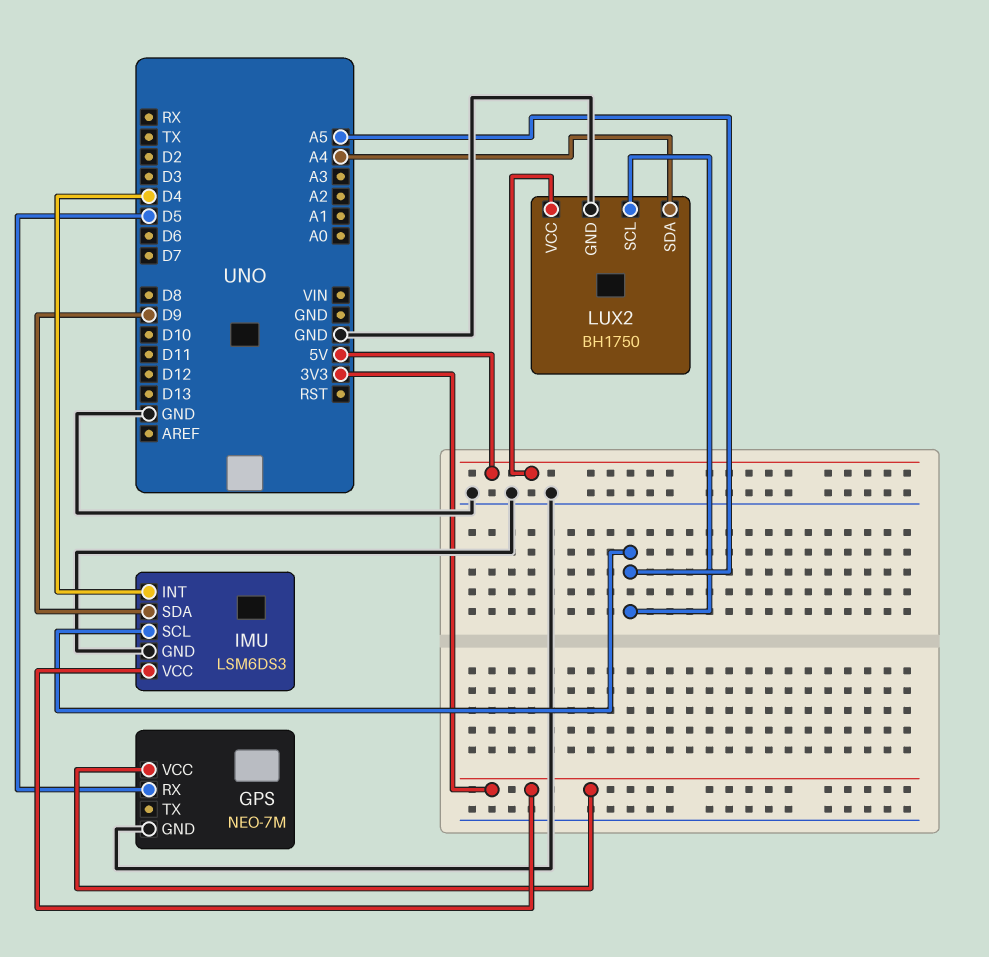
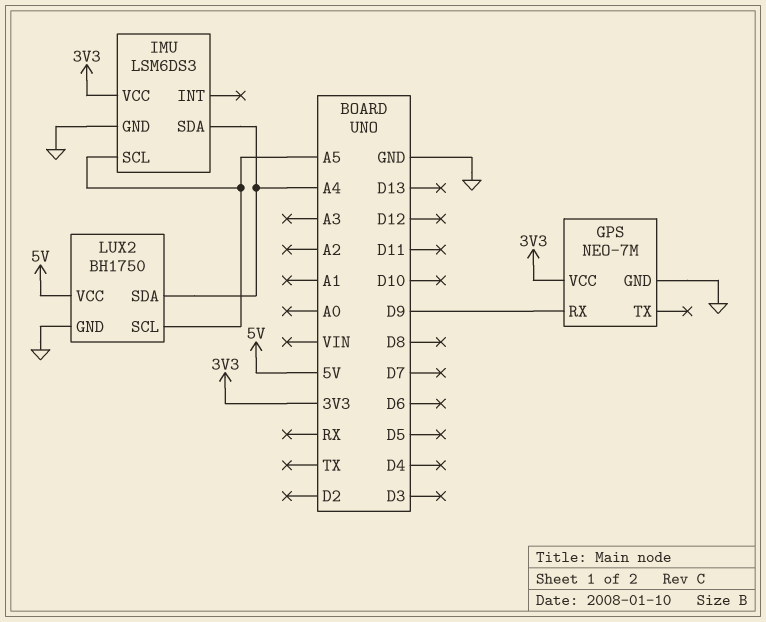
GPS pin RX: D5 -> D9
IMU pin INT: D4 -> none
IMU pin SDA: D9 -> A4

